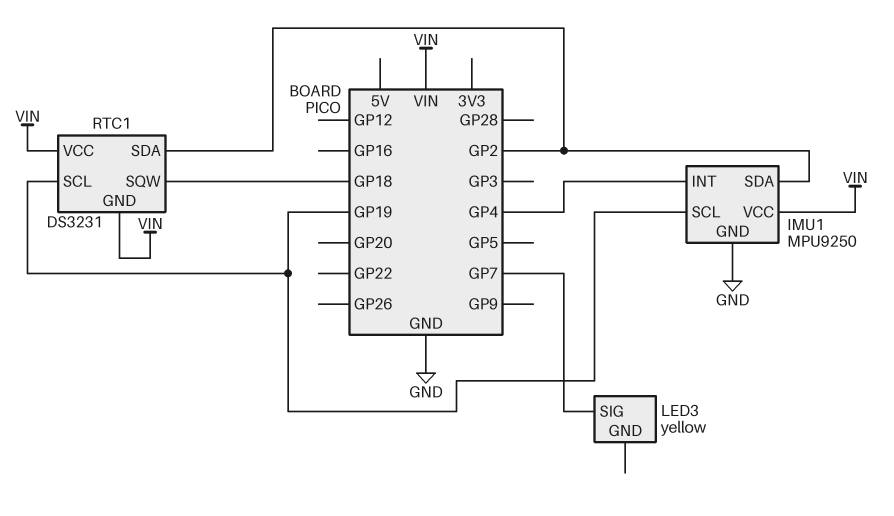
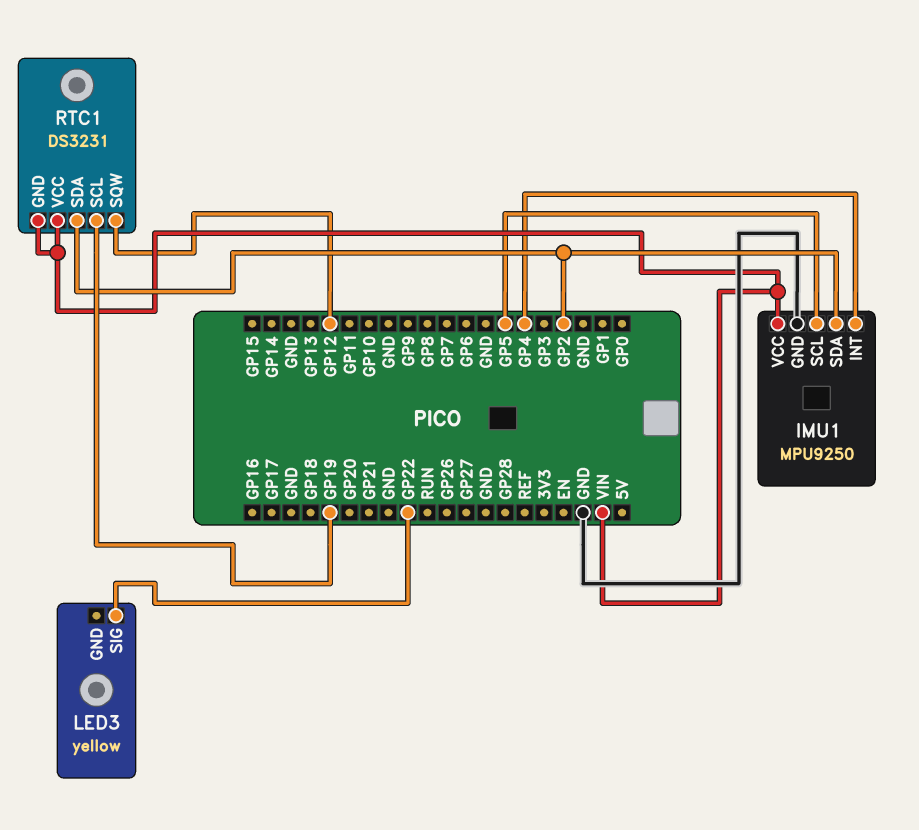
IMU1 pin SCL: GP19 -> GP5
LED3 pin SIG: GP7 -> GP22
RTC1 pin SQW: GP18 -> GP12

